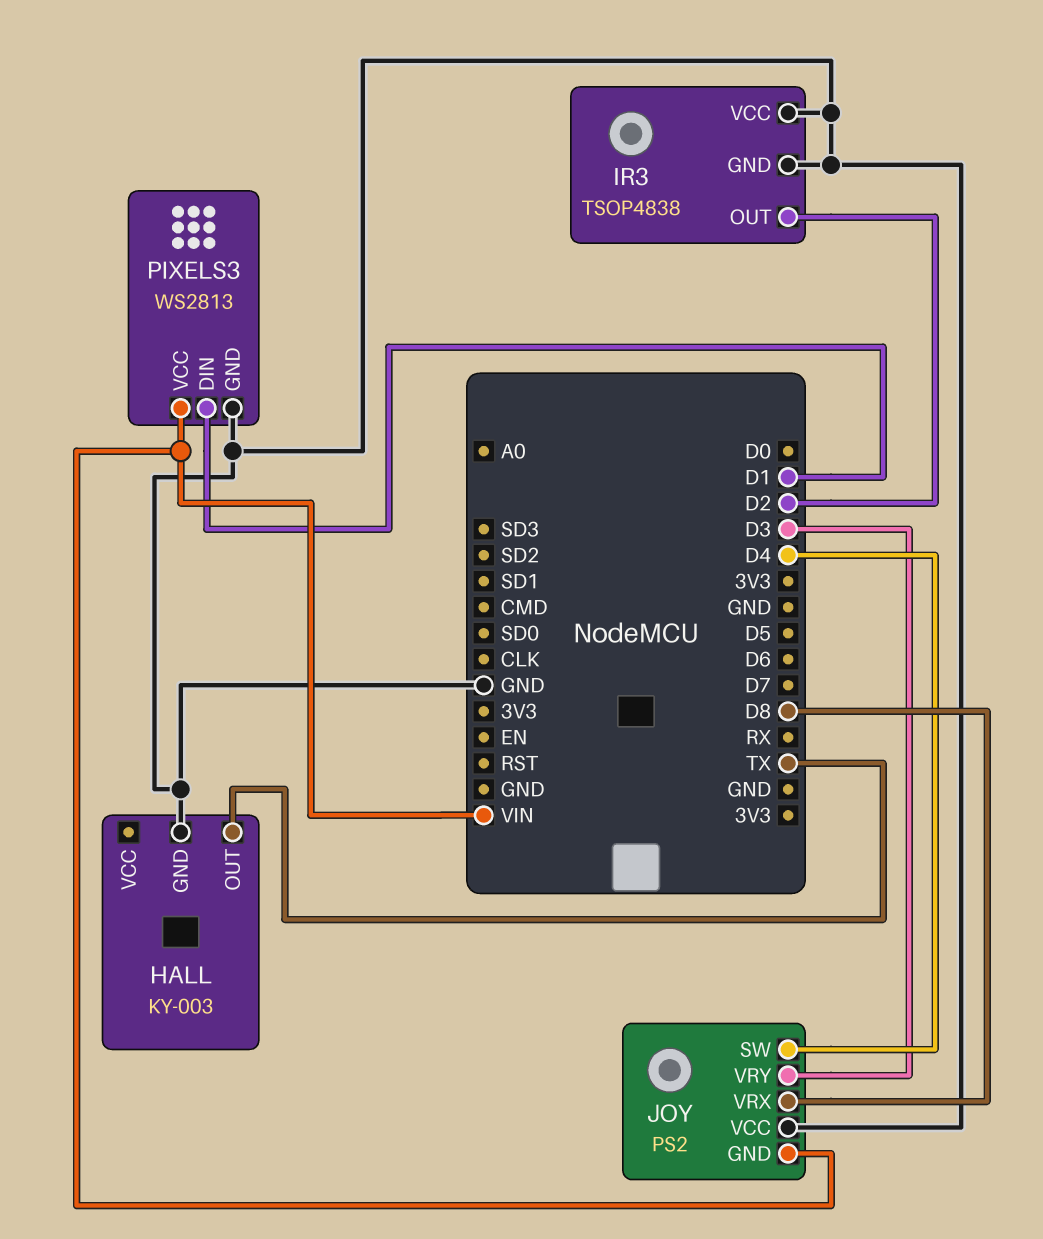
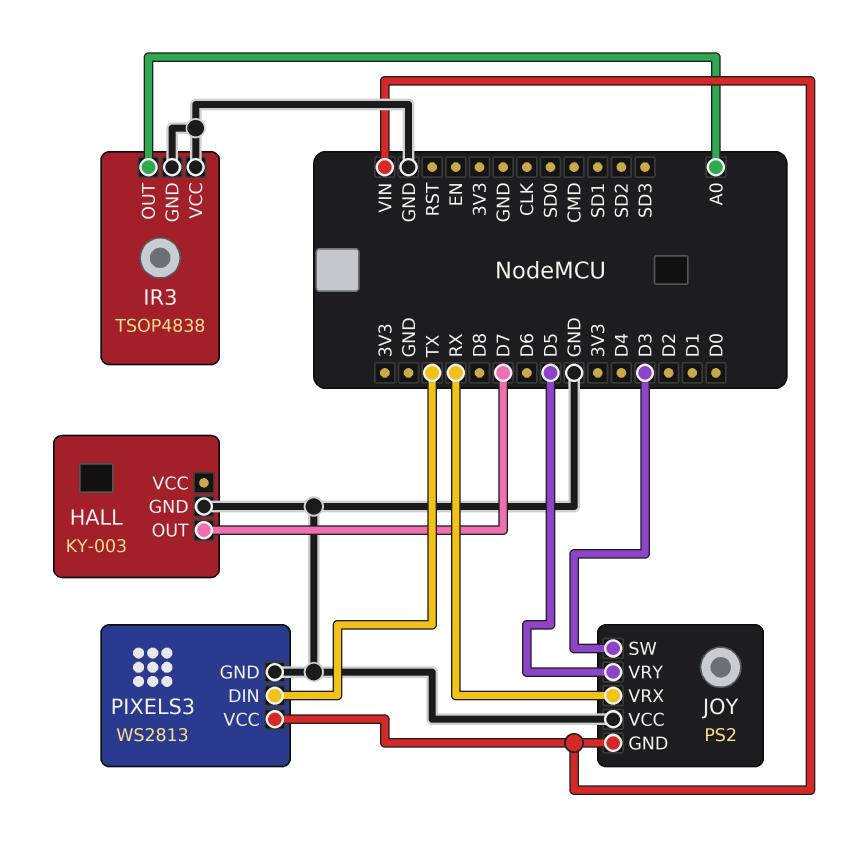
HALL pin OUT: TX -> D7
IR3 pin OUT: D2 -> A0
JOY pin SW: D4 -> D3
JOY pin VRX: D8 -> RX
JOY pin VRY: D3 -> D5
PIXELS3 pin DIN: D1 -> TX

